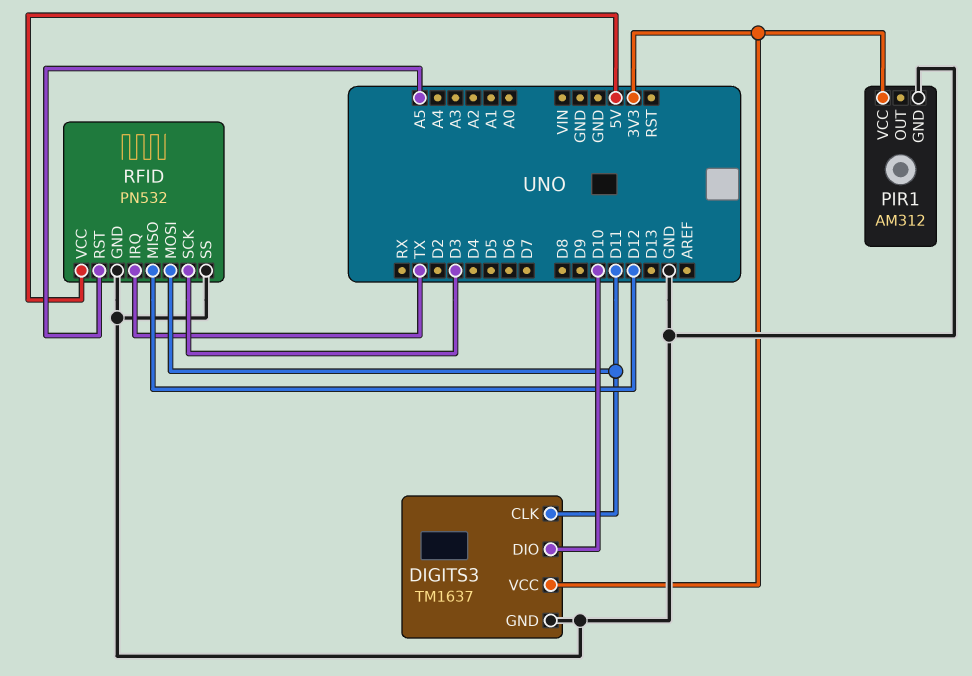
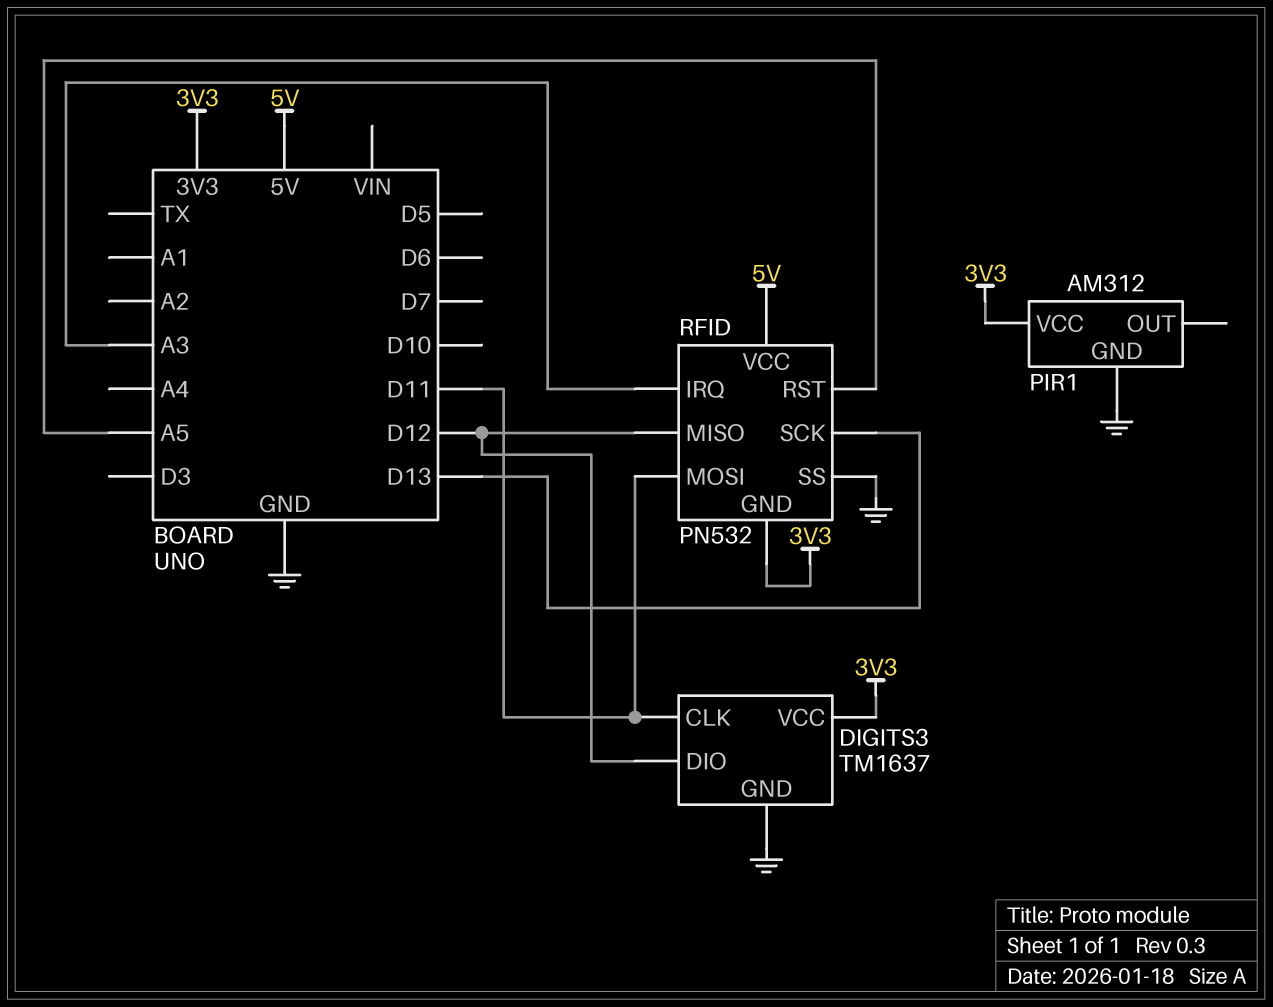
DIGITS3 pin DIO: D10 -> D12
RFID pin GND: GND -> 3V3
RFID pin IRQ: TX -> A3
RFID pin SCK: D3 -> D13

